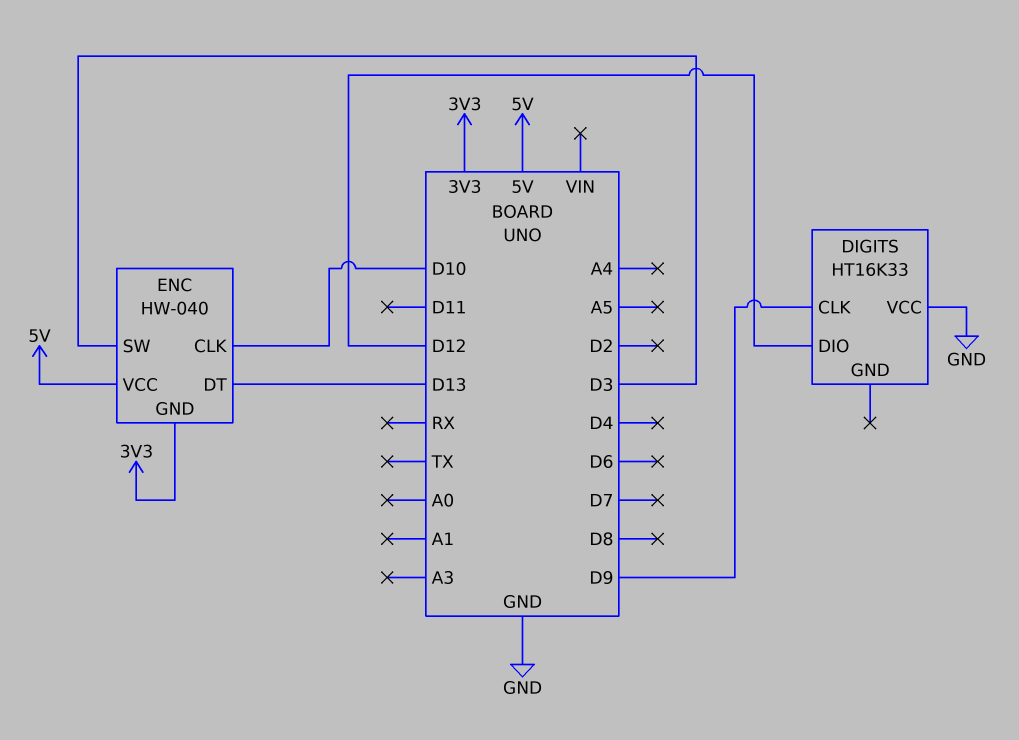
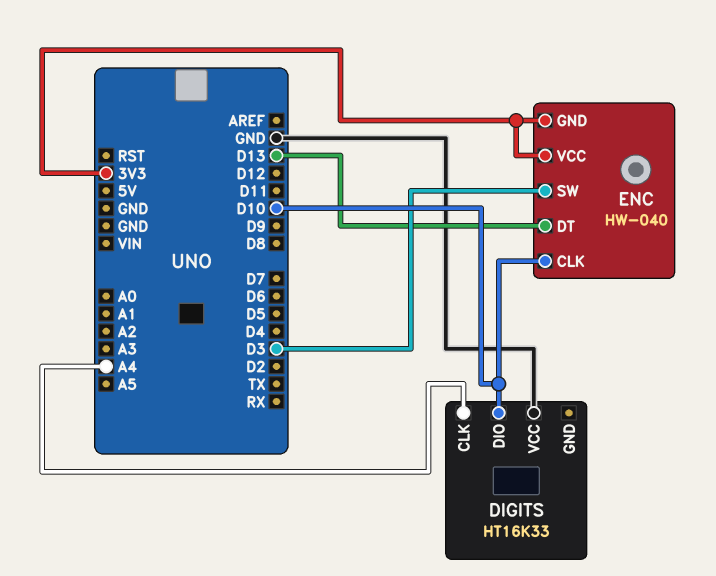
DIGITS pin CLK: D9 -> A4
DIGITS pin DIO: D12 -> D10
ENC pin VCC: 5V -> 3V3

